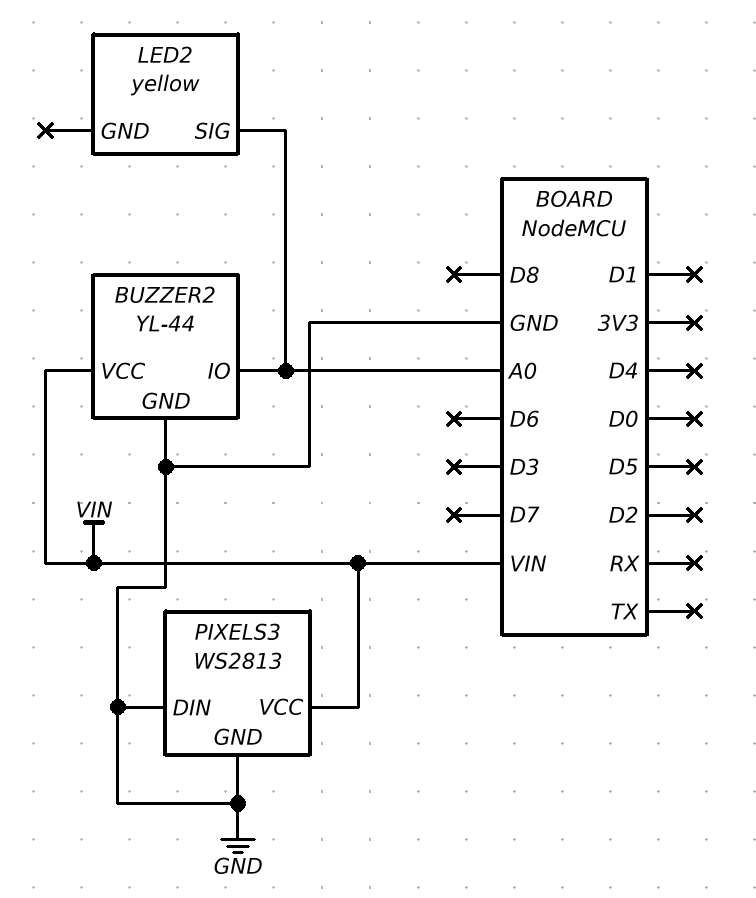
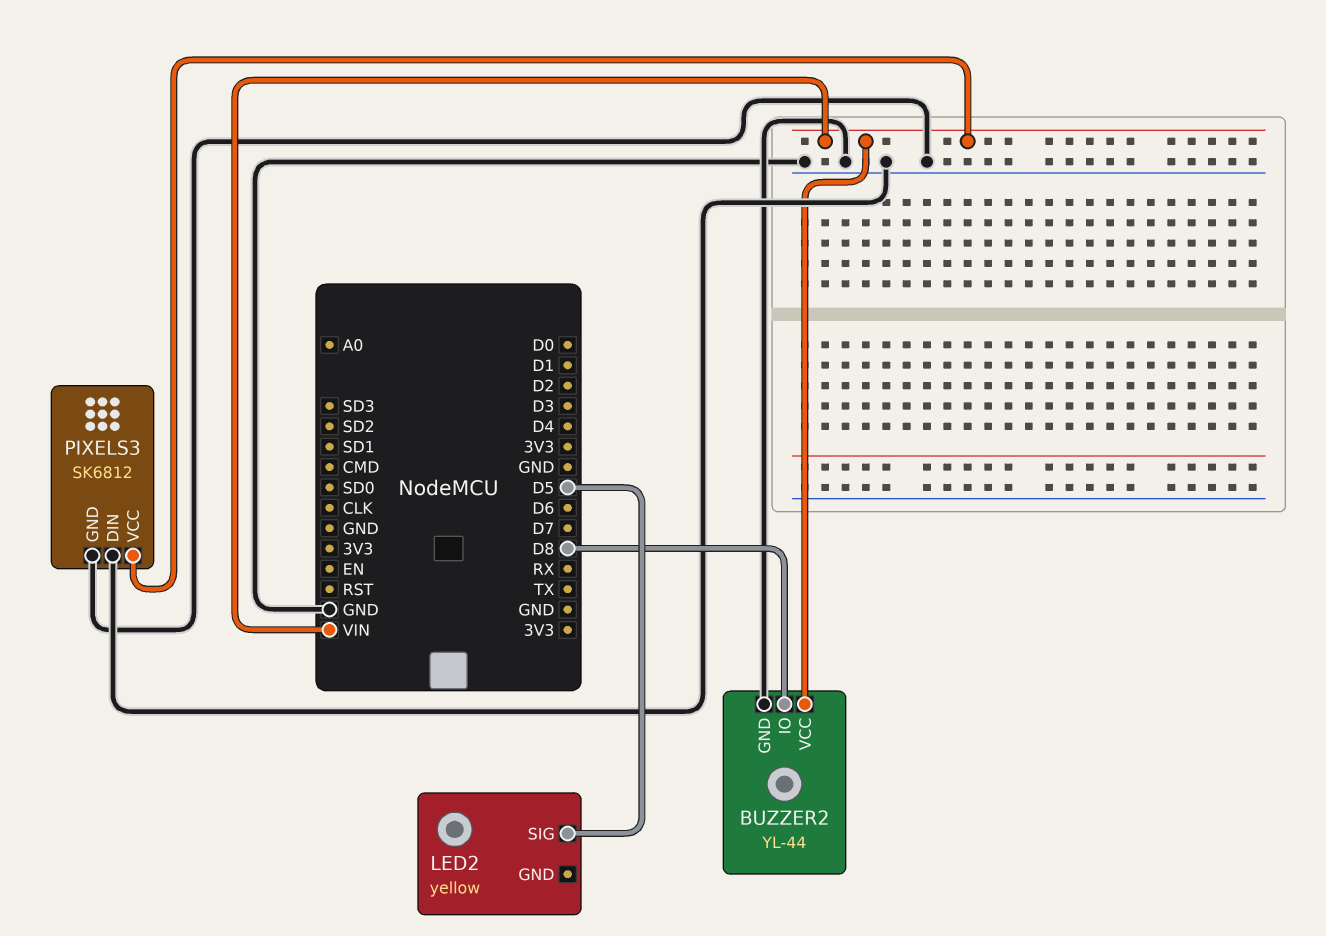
BUZZER2 pin IO: A0 -> D8
LED2 pin SIG: A0 -> D5
PIXELS3: WS2813 -> SK6812

